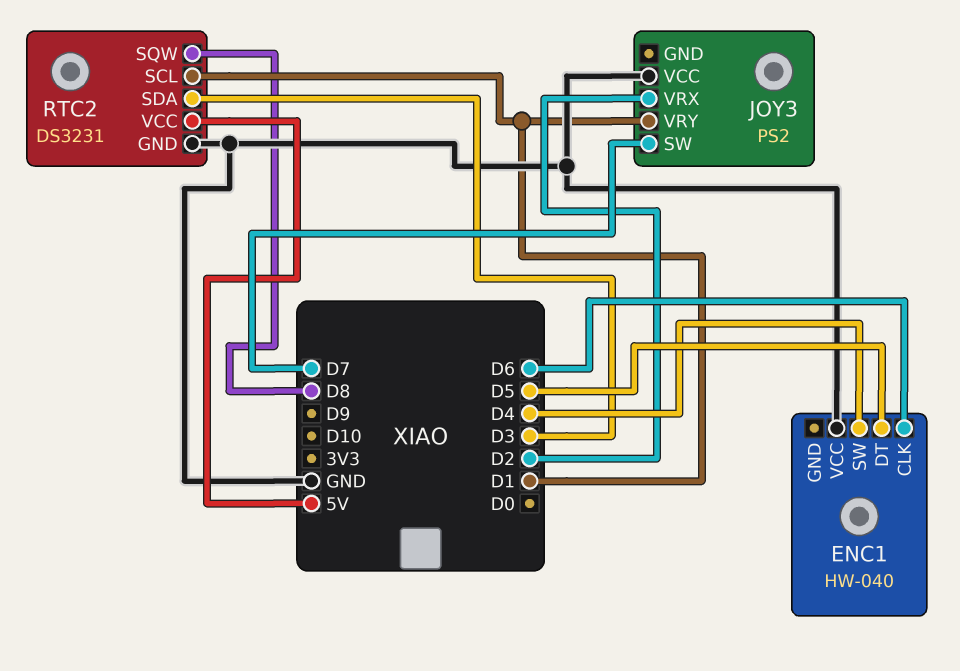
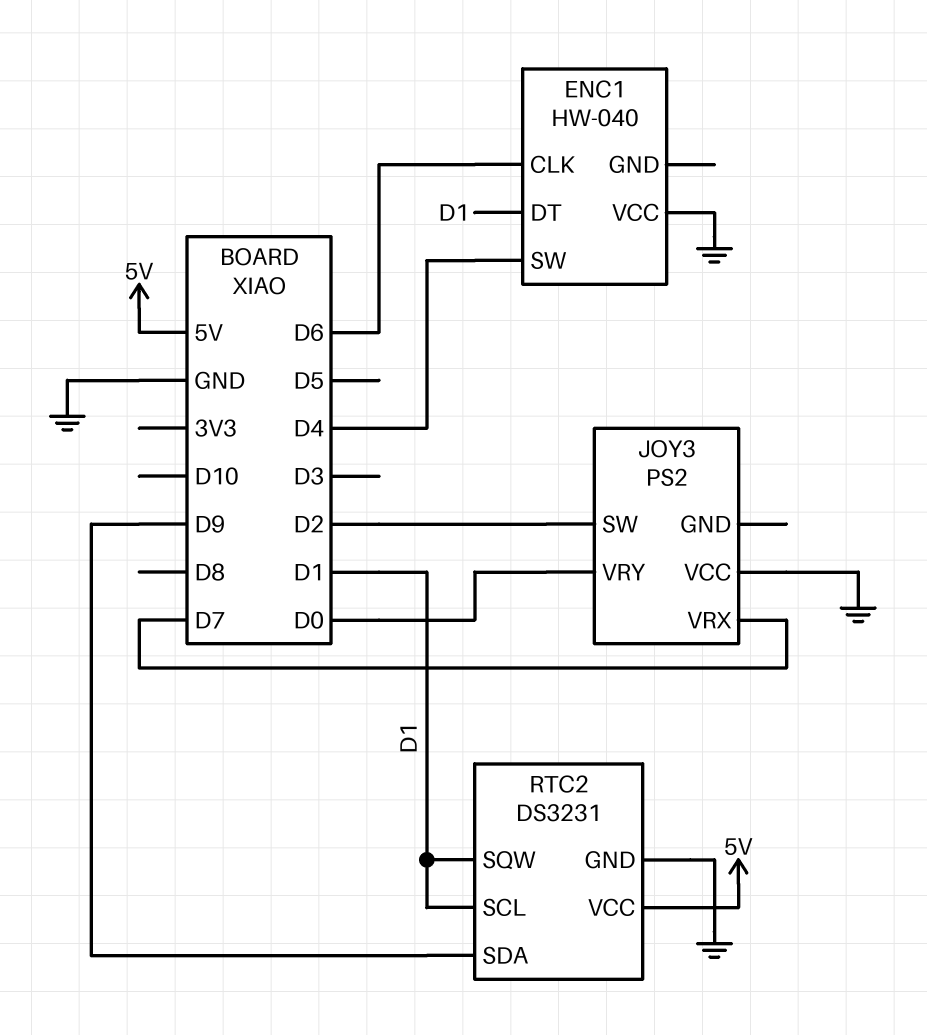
ENC1 pin DT: D5 -> D1
JOY3 pin SW: D7 -> D2
JOY3 pin VRX: D2 -> D7
JOY3 pin VRY: D1 -> D0
RTC2 pin SDA: D3 -> D9
RTC2 pin SQW: D8 -> D1

